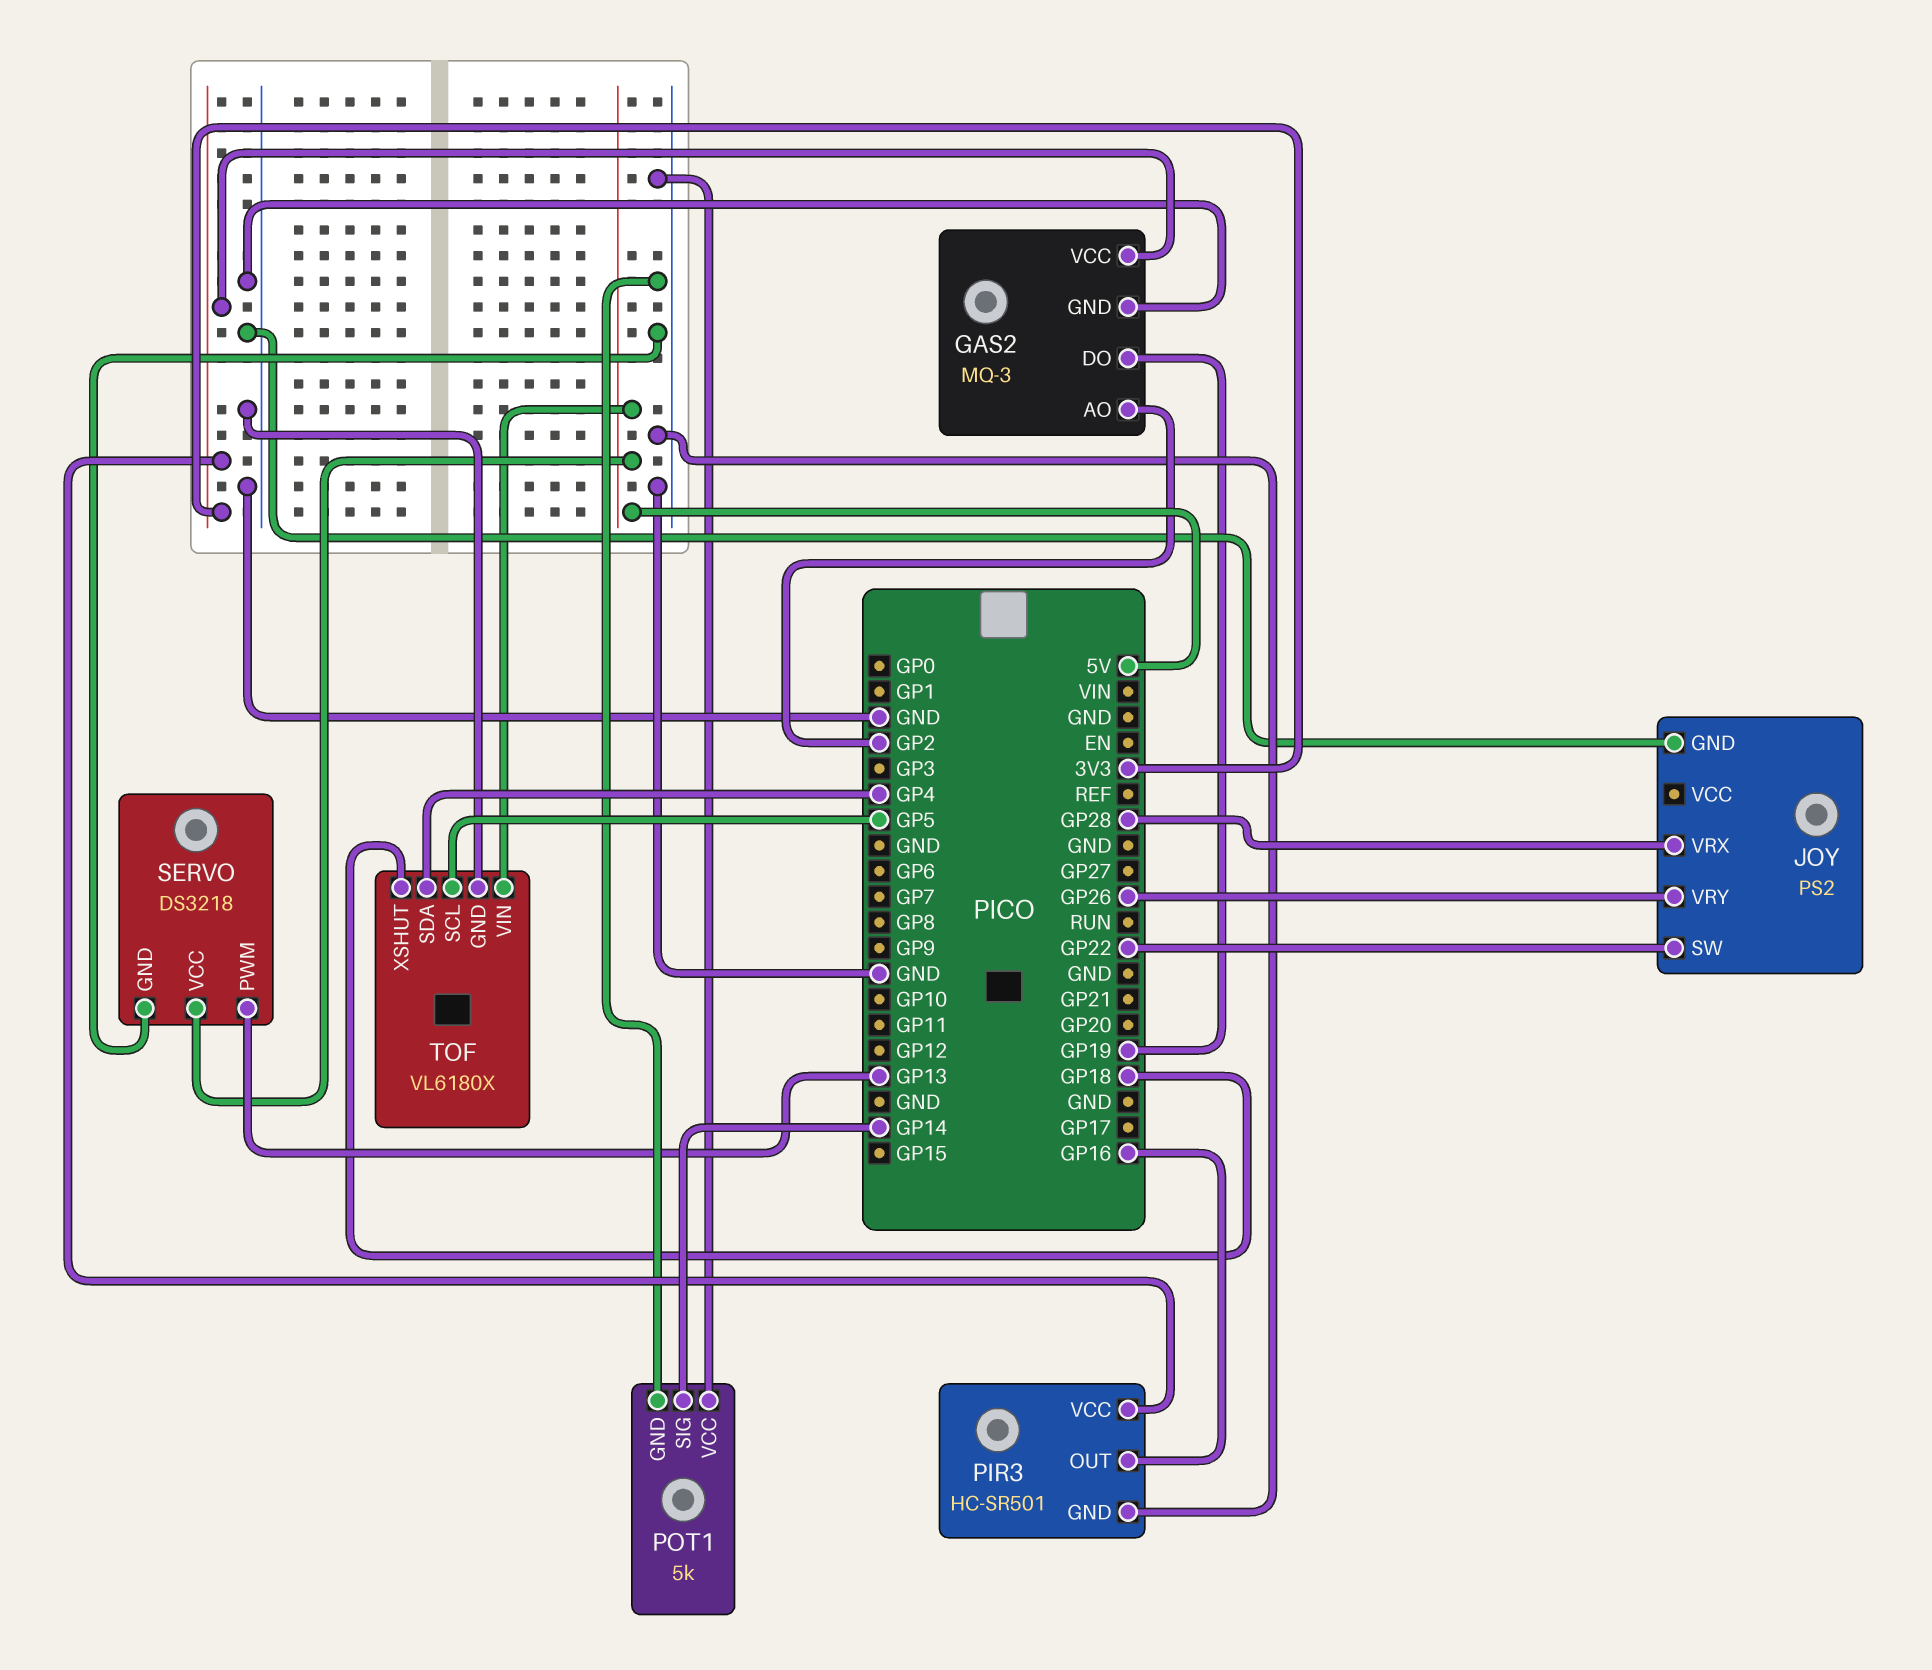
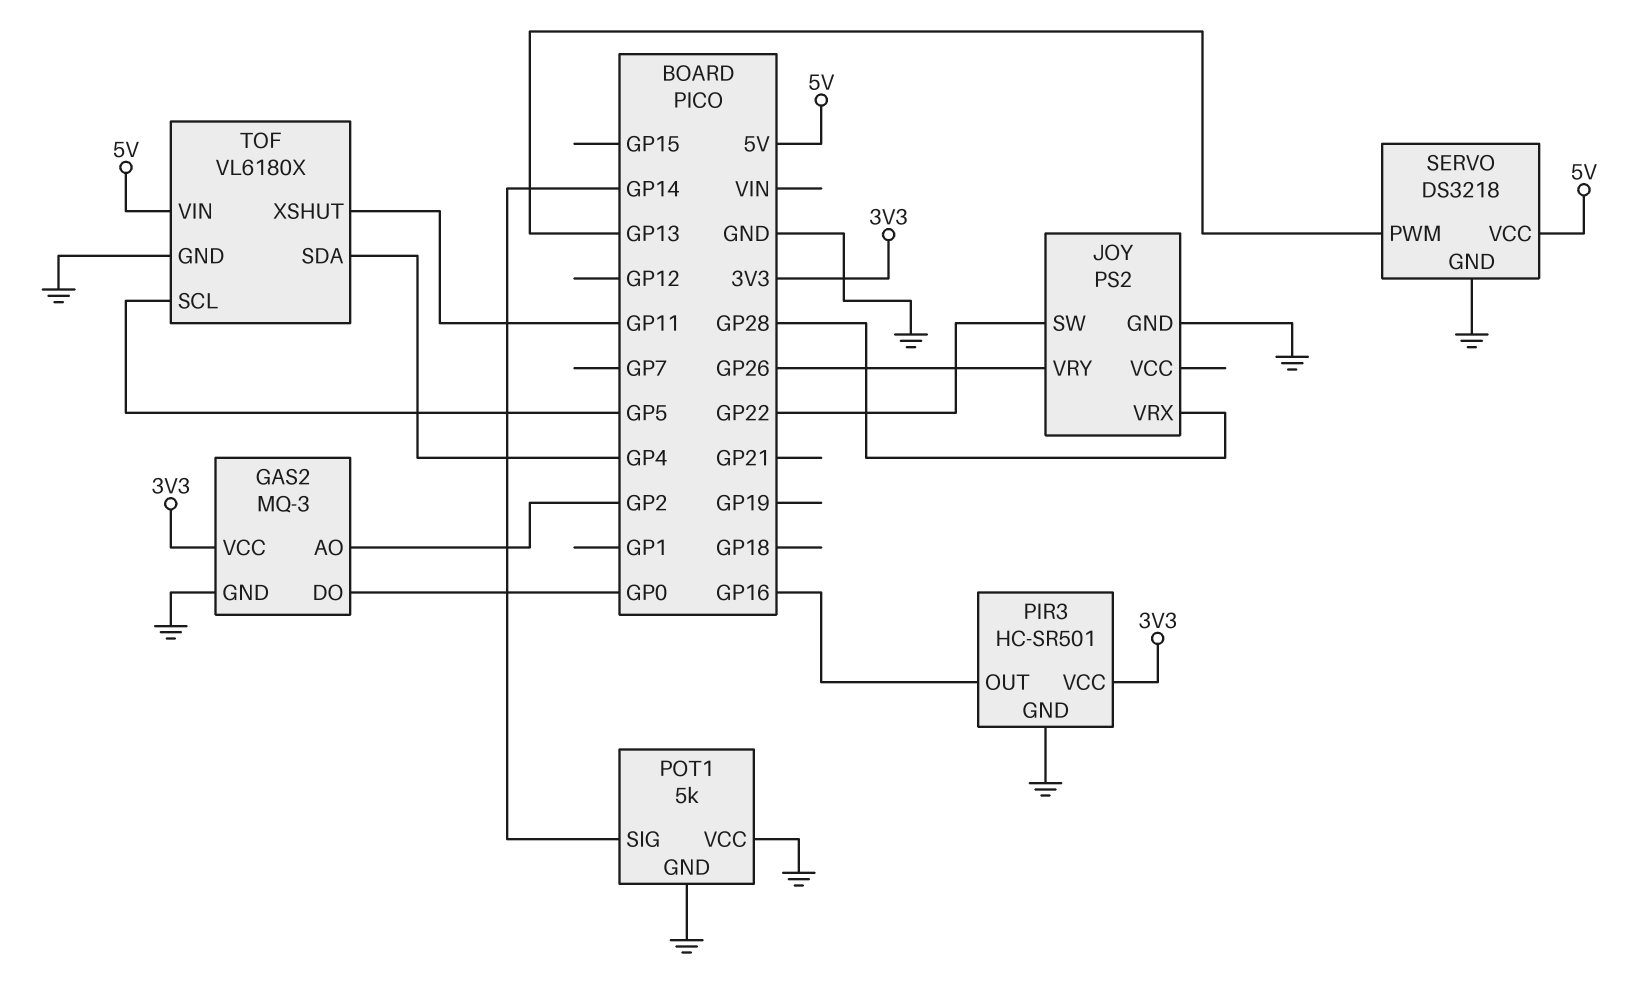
GAS2 pin DO: GP19 -> GP0
TOF pin XSHUT: GP18 -> GP11

